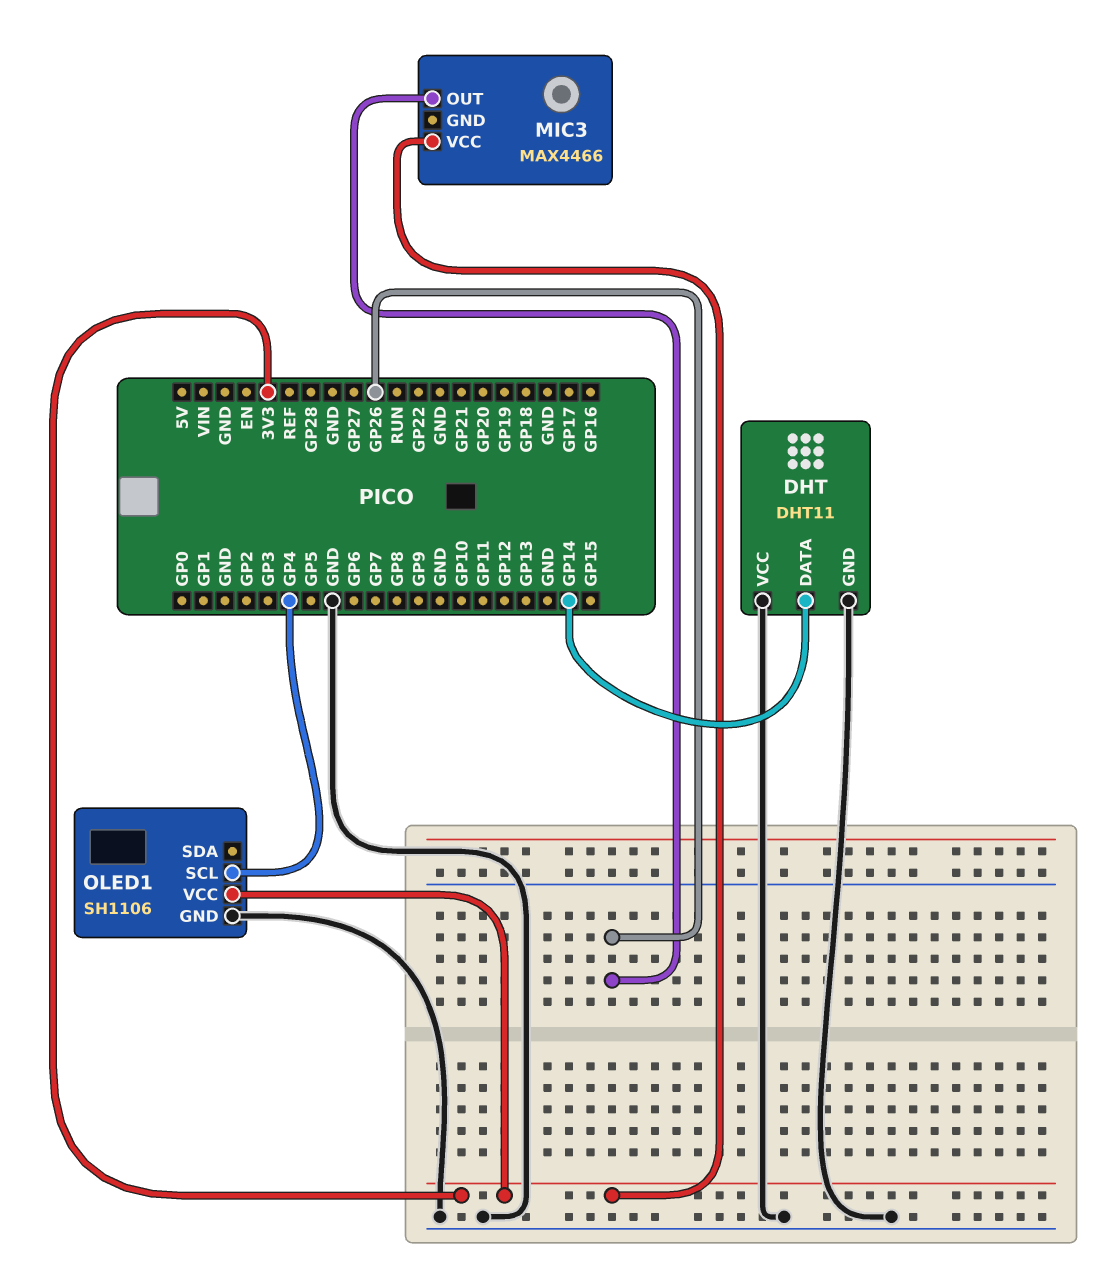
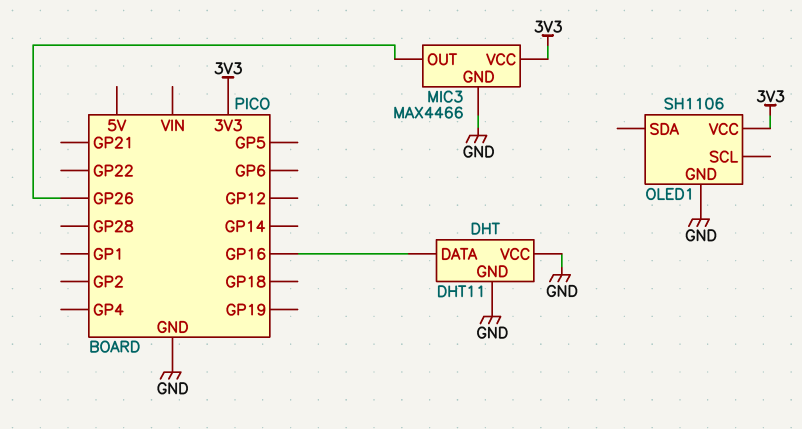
DHT pin DATA: GP14 -> GP16
MIC3 pin GND: none -> GND
OLED1 pin SCL: GP4 -> none

